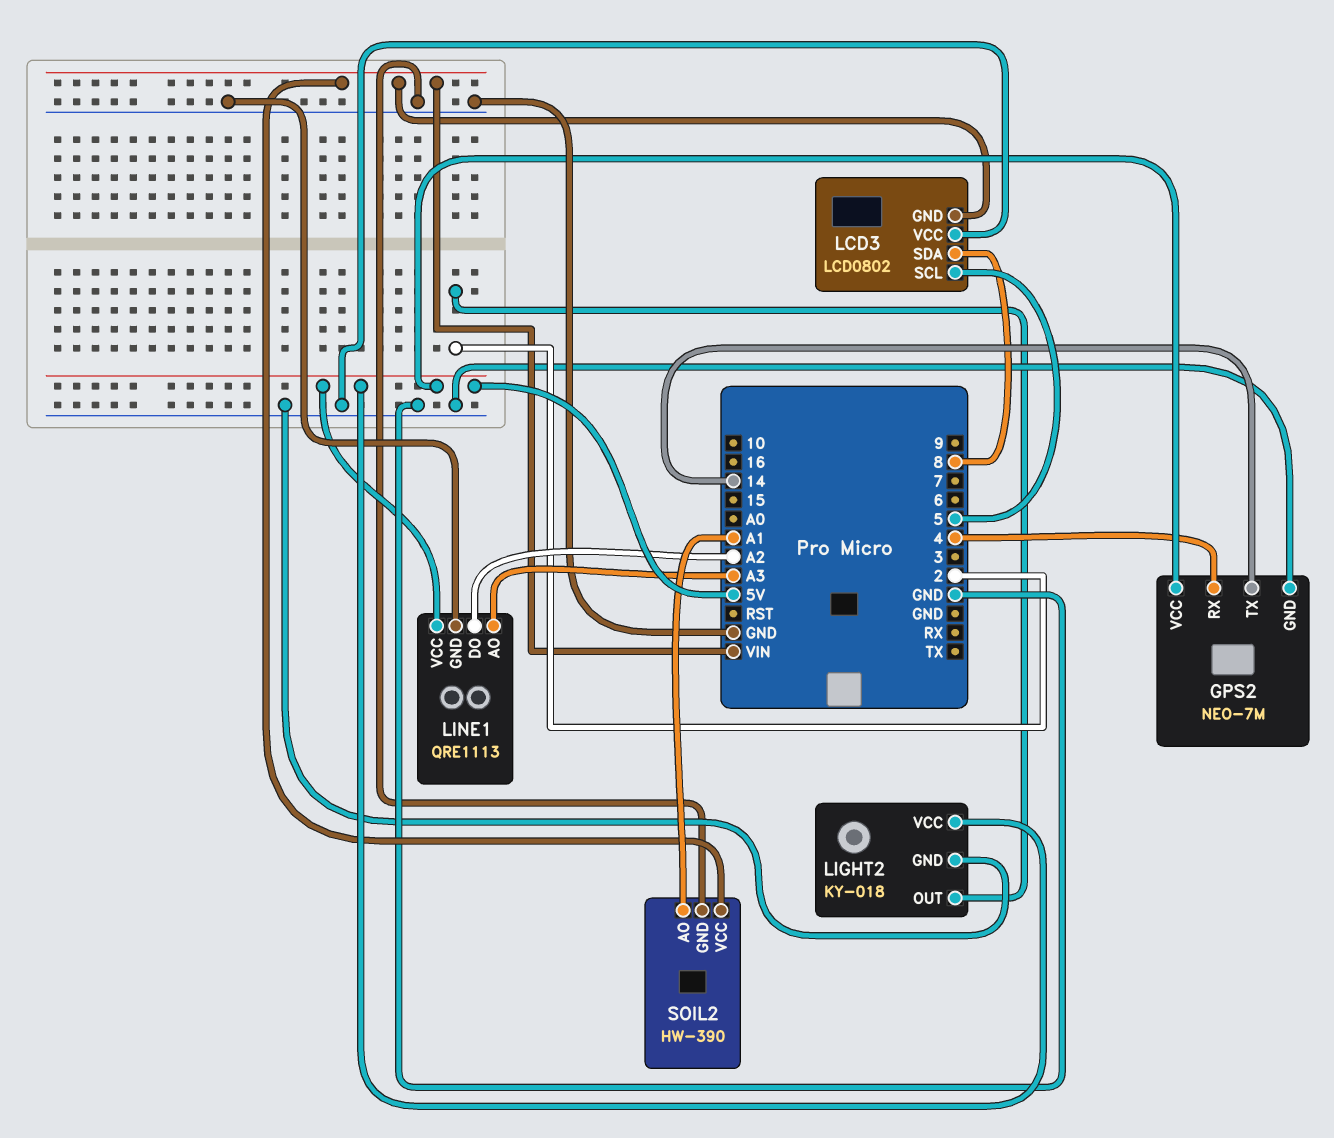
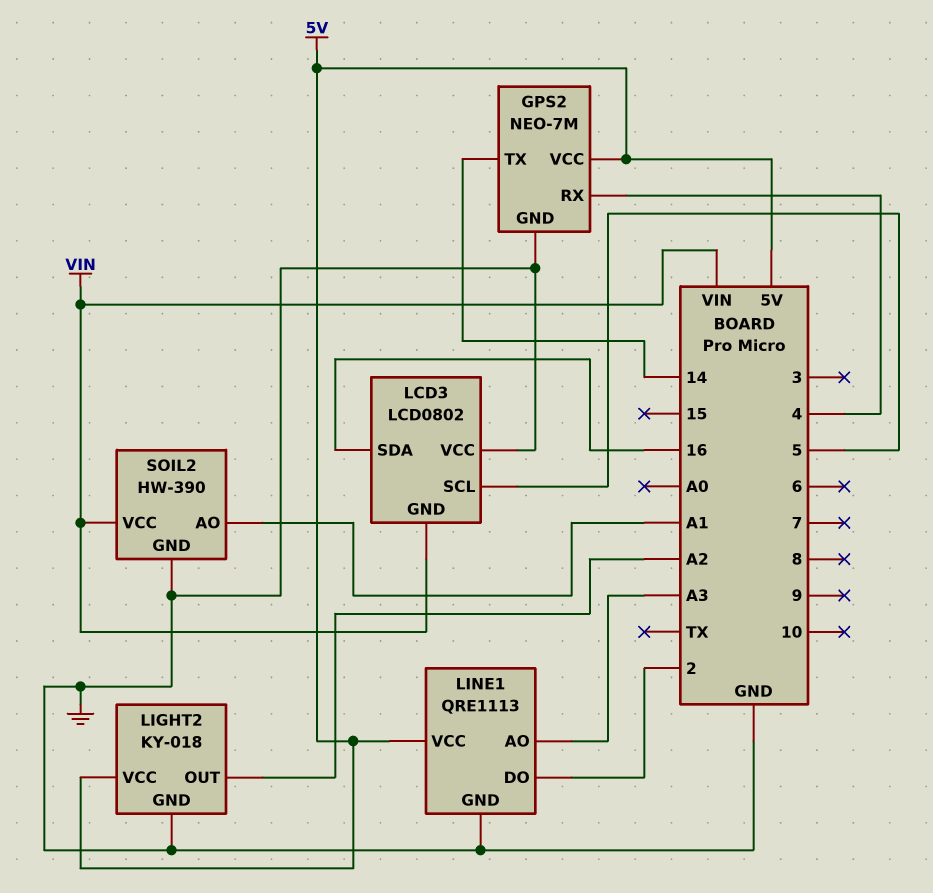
LCD3 pin SDA: 8 -> 16
LIGHT2 pin OUT: 2 -> A2
LINE1 pin DO: A2 -> 2

